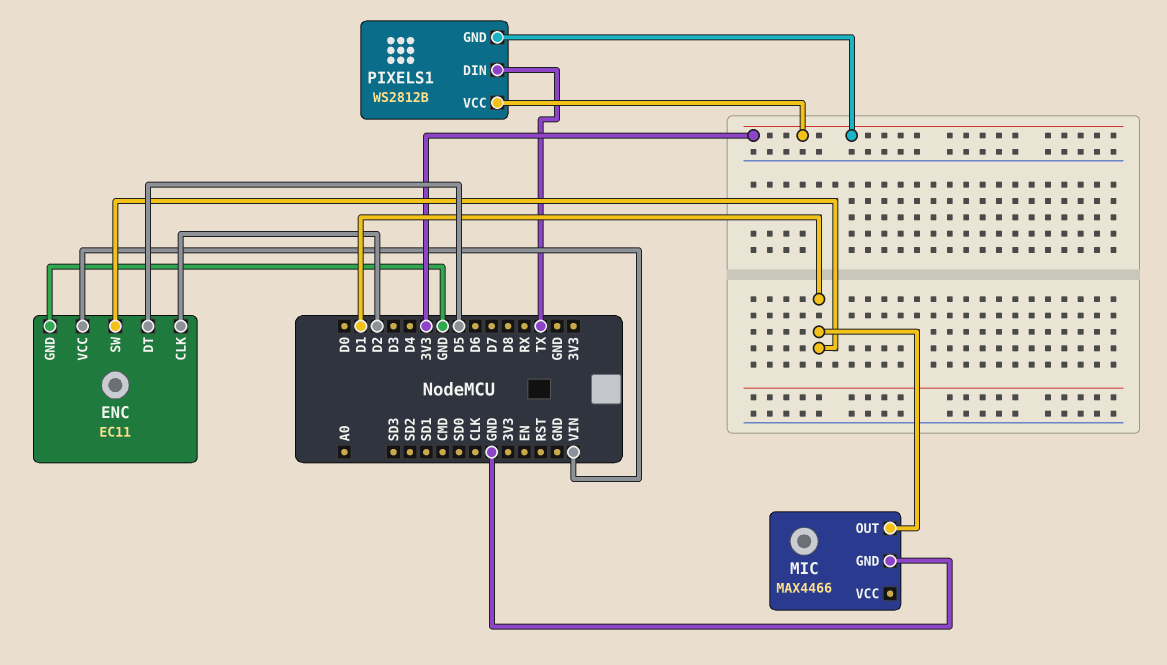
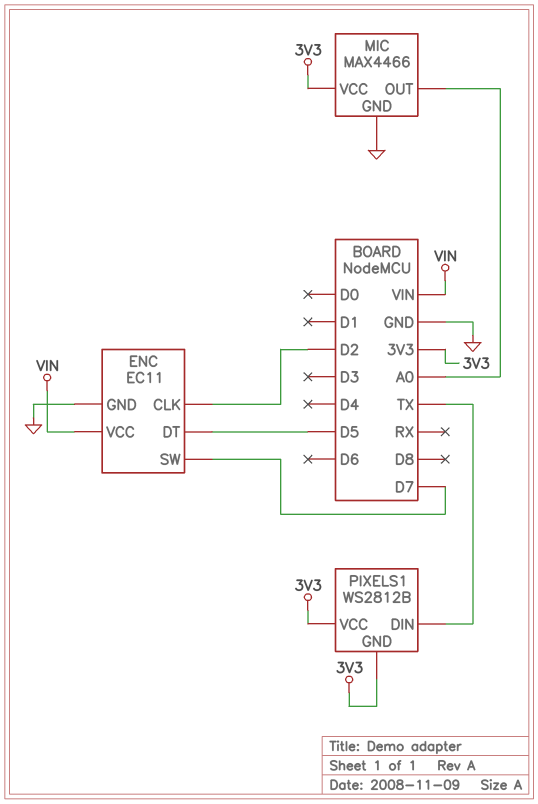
ENC pin SW: D1 -> D7
MIC pin OUT: D1 -> A0
MIC pin VCC: none -> 3V3

